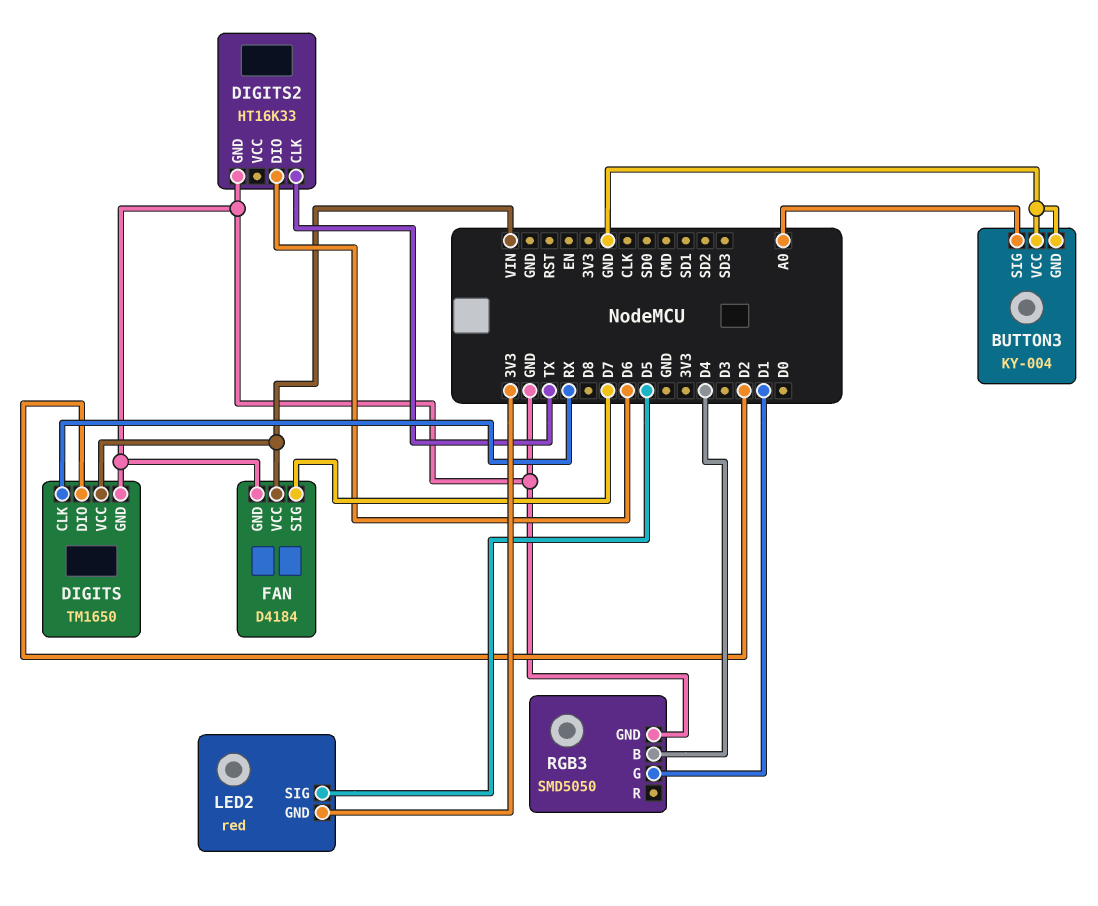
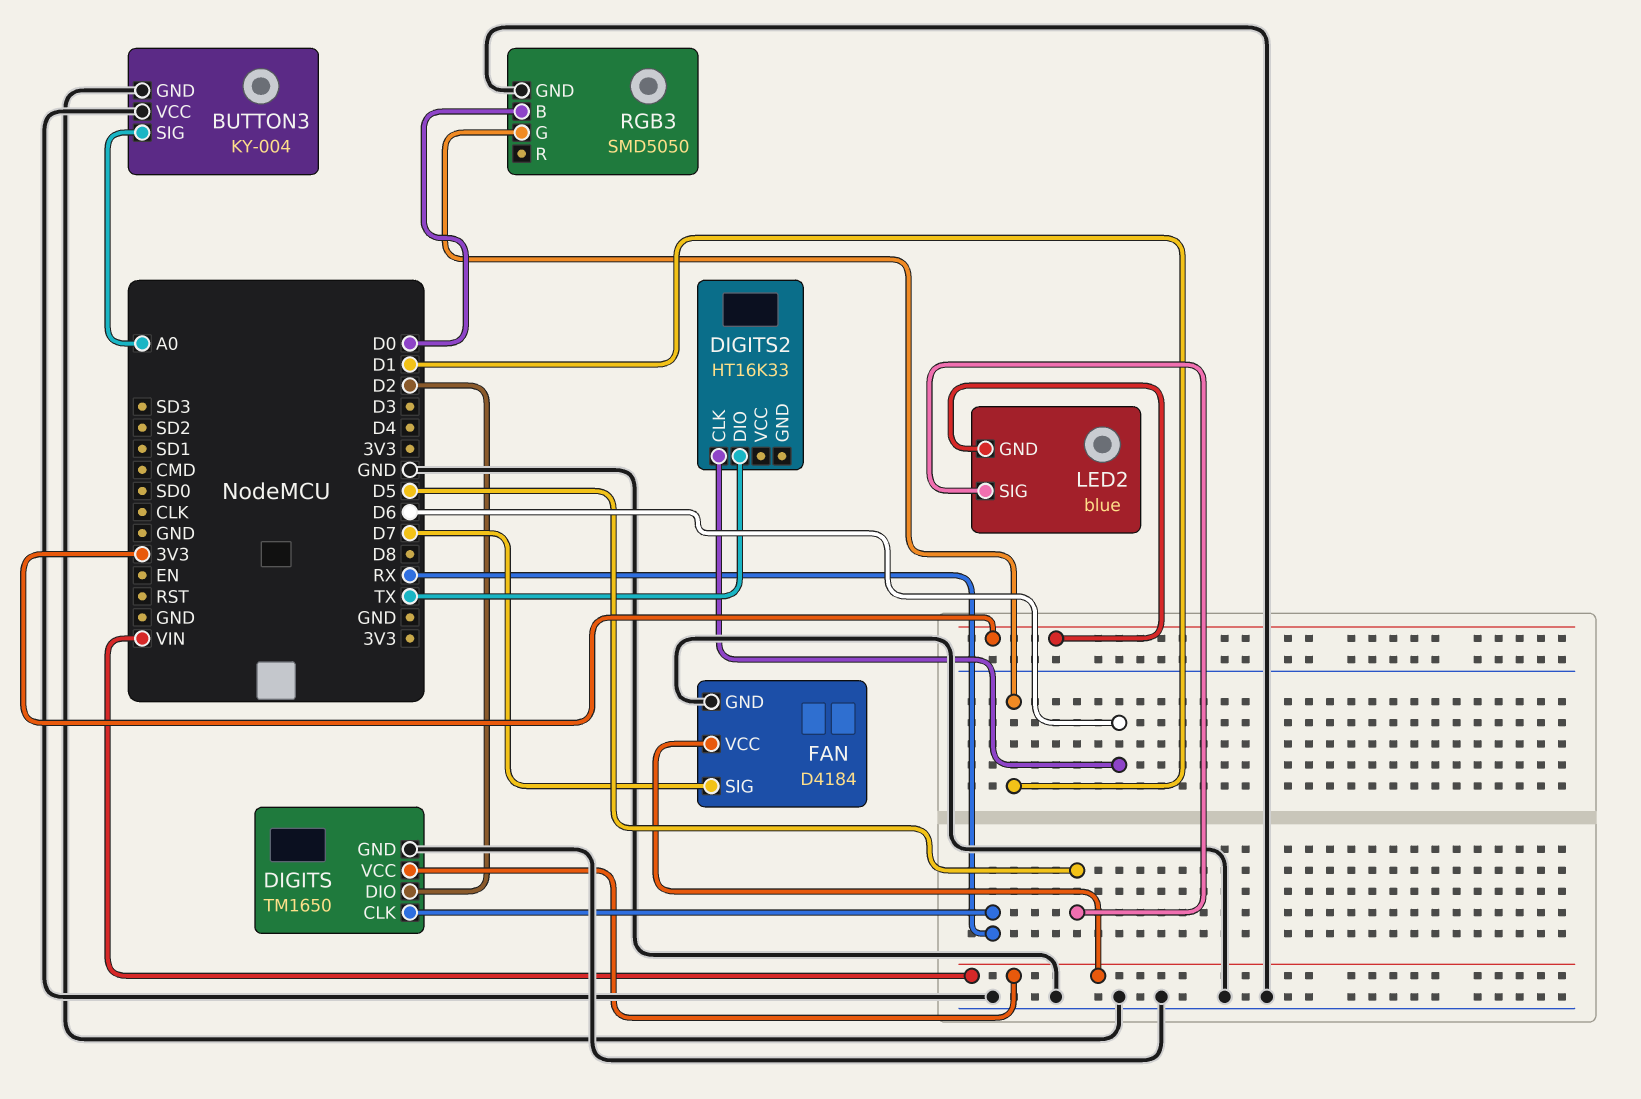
DIGITS2 pin CLK: TX -> D6
DIGITS2 pin DIO: D6 -> TX
DIGITS2 pin GND: GND -> none
LED2: red -> blue
RGB3 pin B: D4 -> D0

